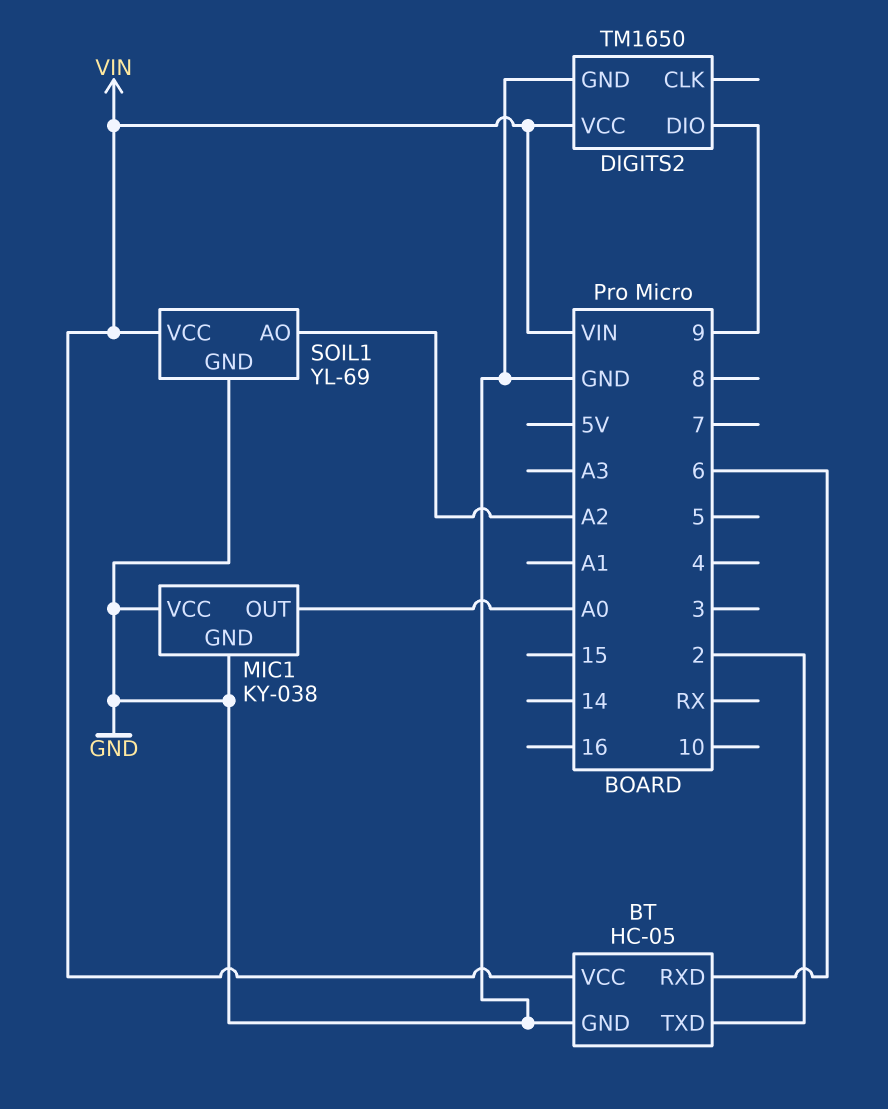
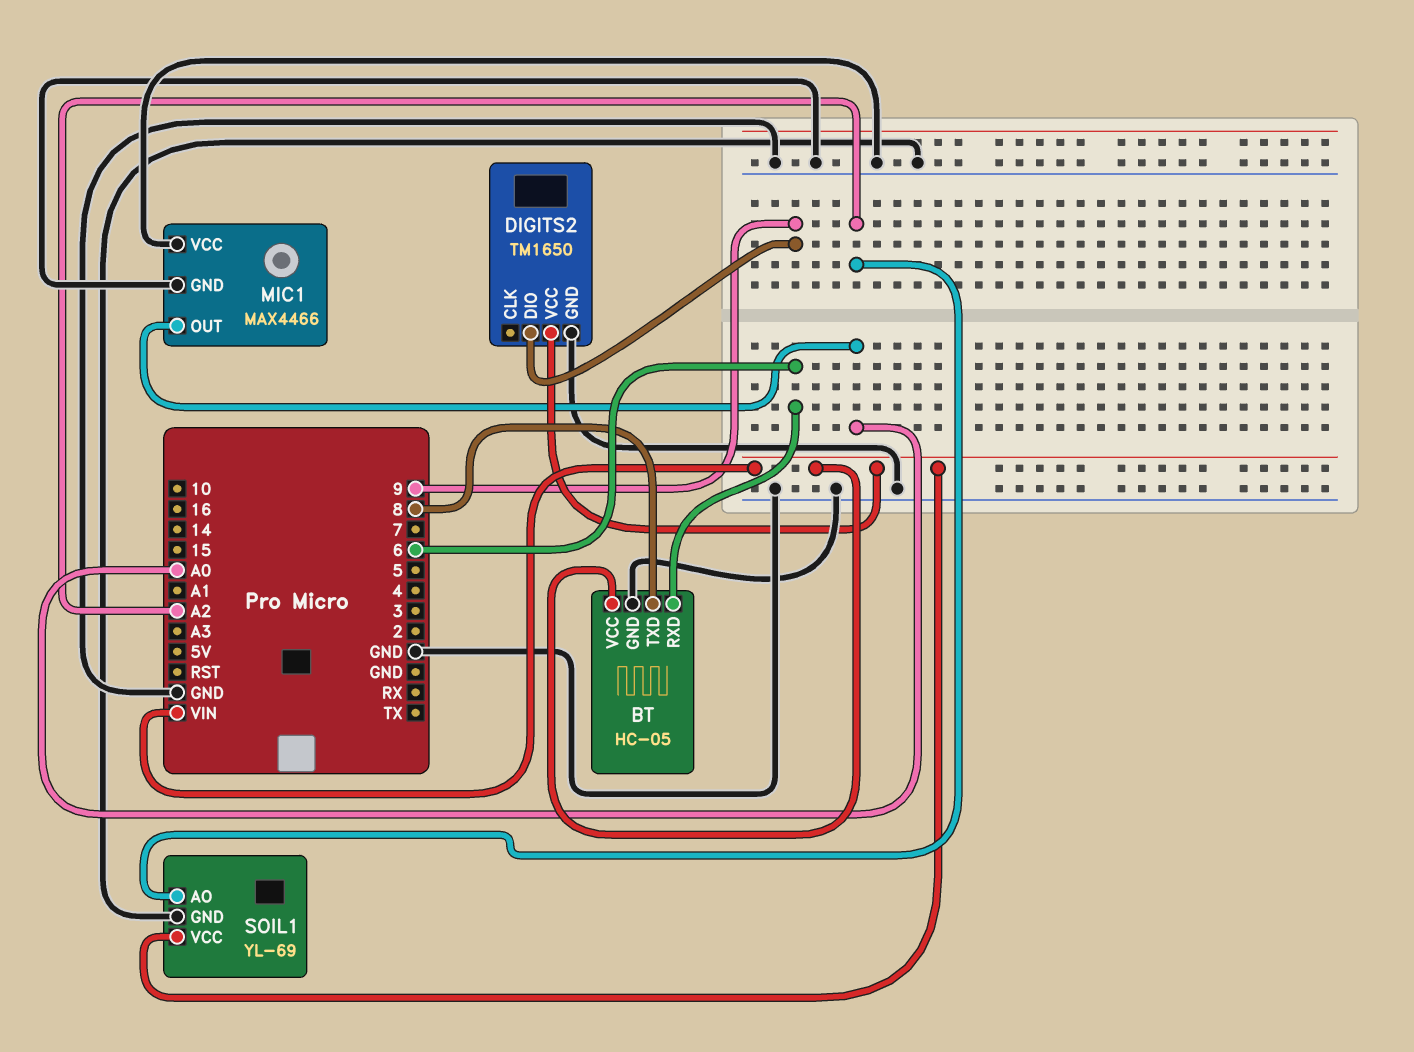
BT pin TXD: 2 -> 8
MIC1: KY-038 -> MAX4466

